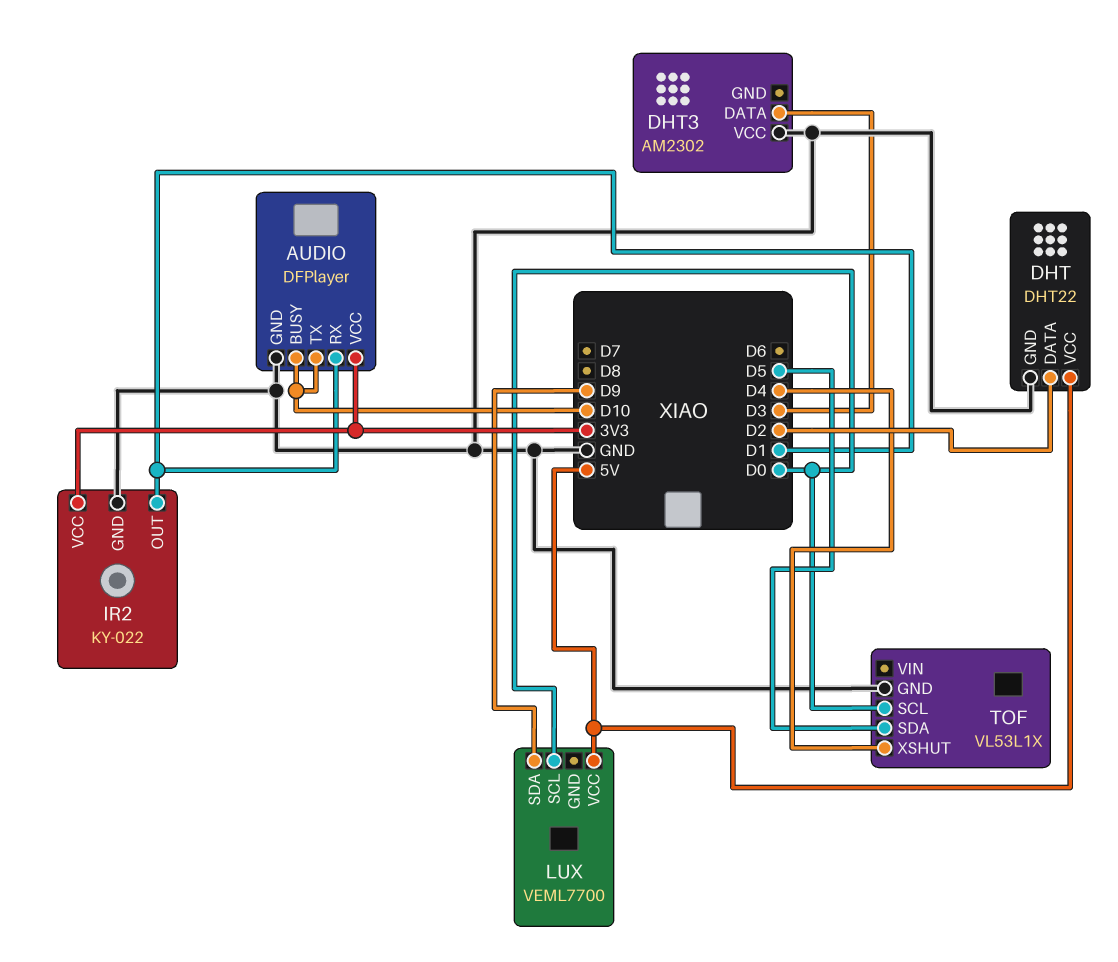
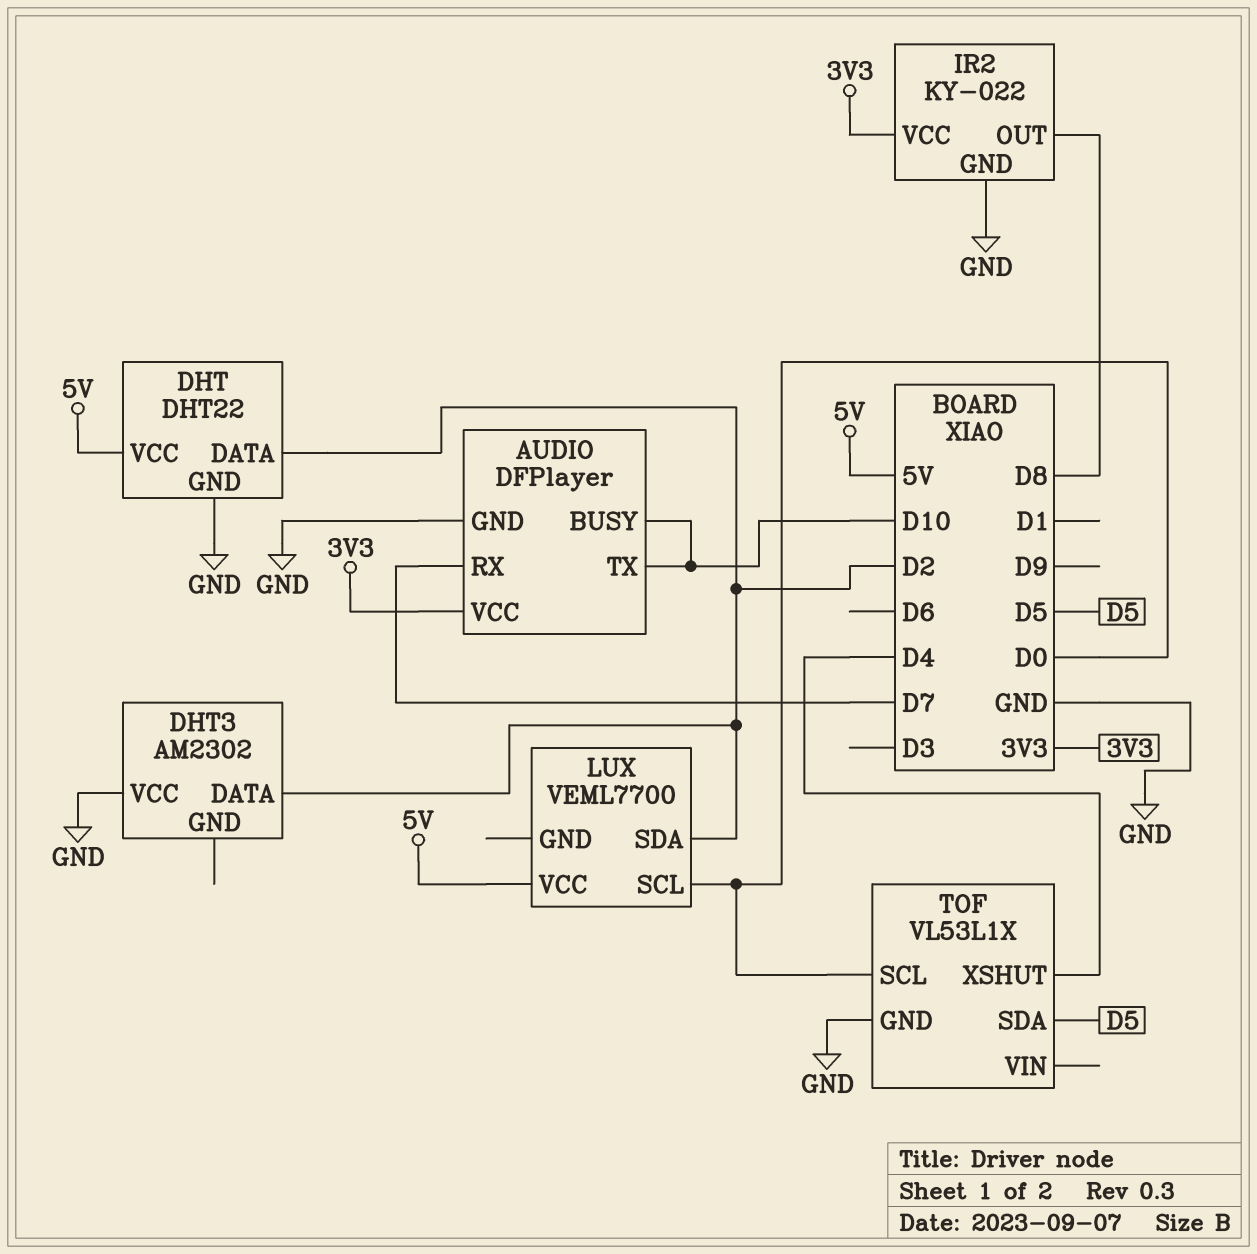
AUDIO pin RX: D1 -> D7
DHT3 pin DATA: D3 -> D2
IR2 pin OUT: D1 -> D8
LUX pin SDA: D9 -> D2

